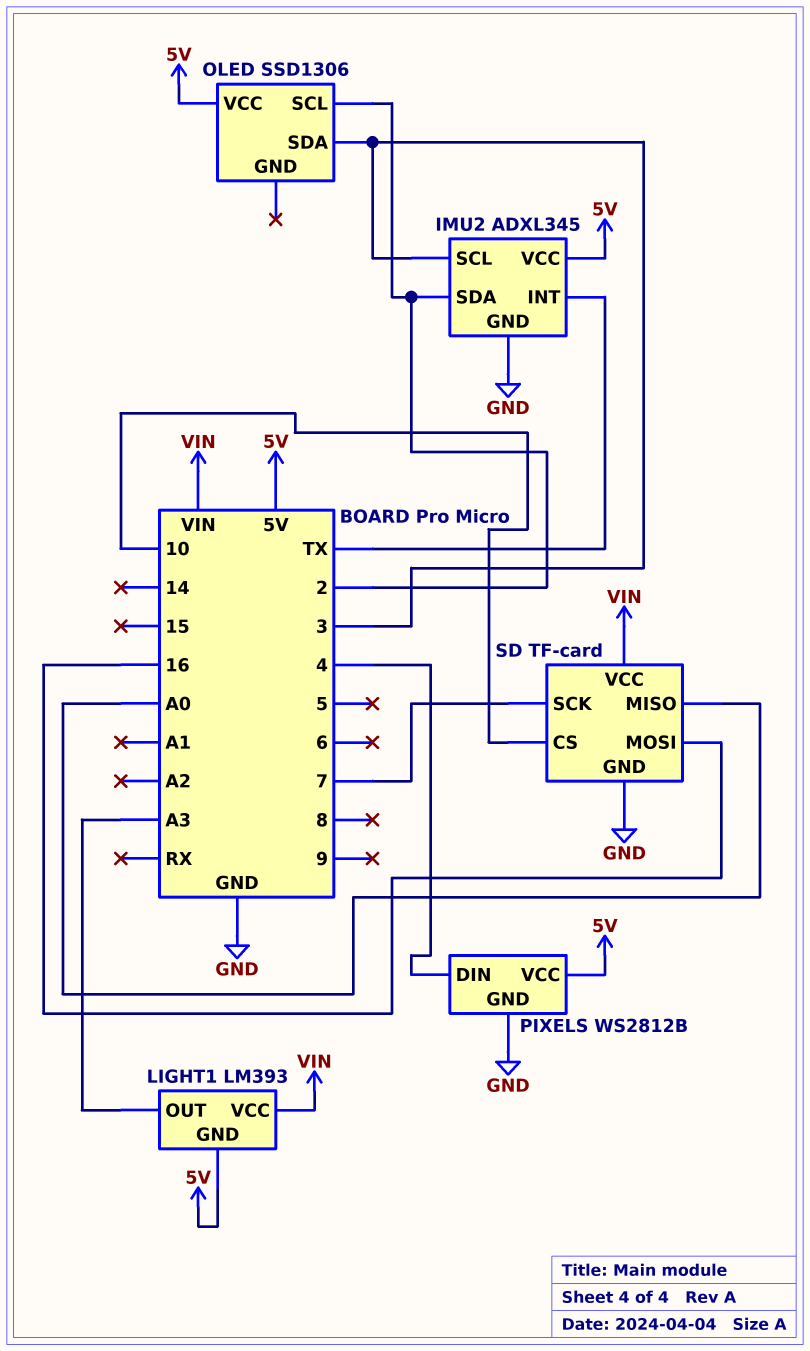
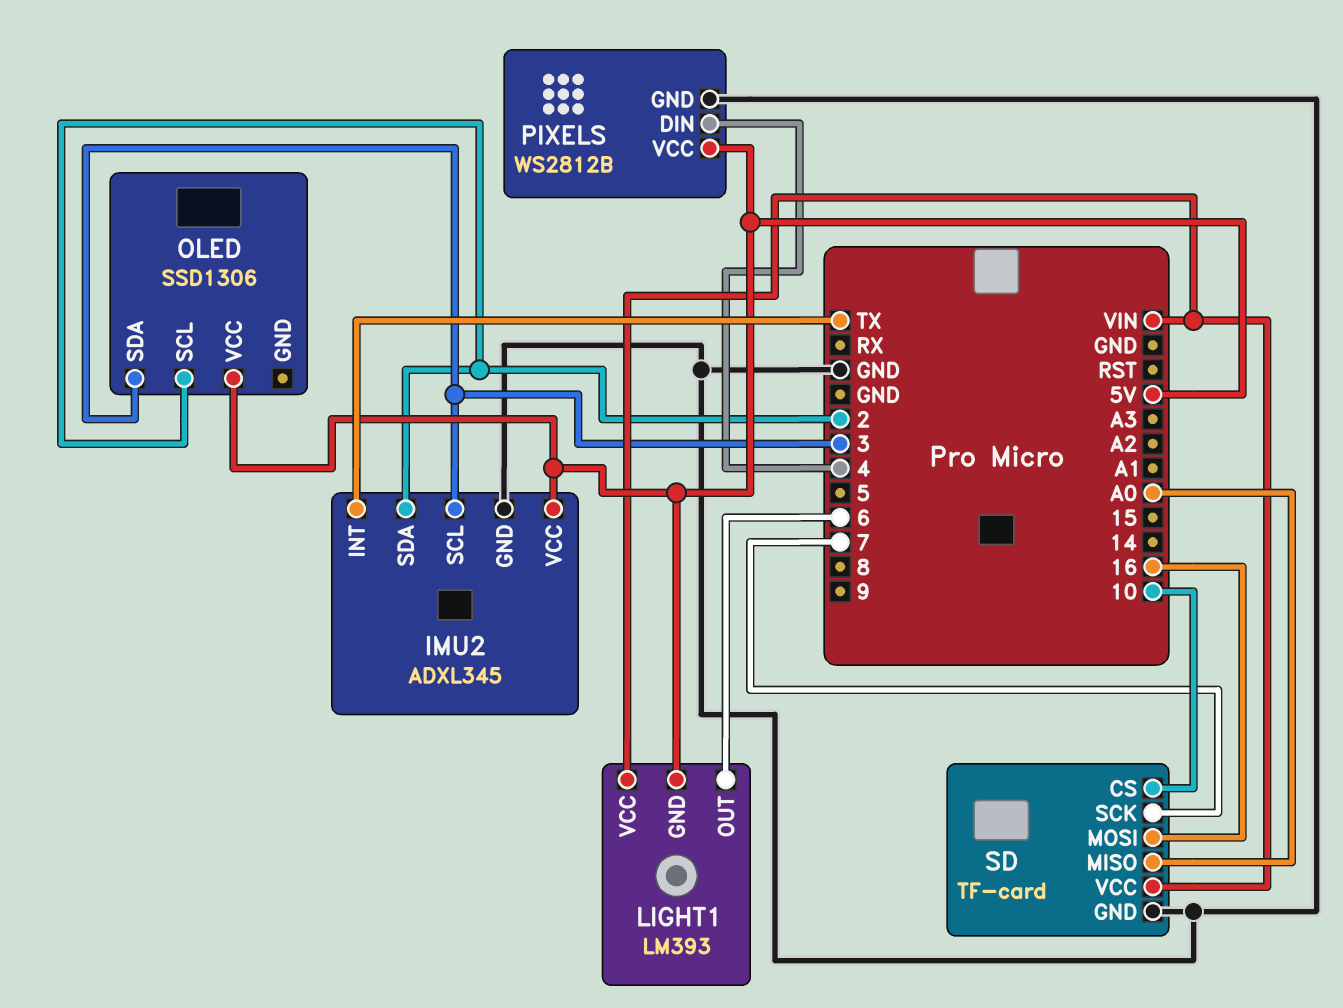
LIGHT1 pin OUT: A3 -> 6

